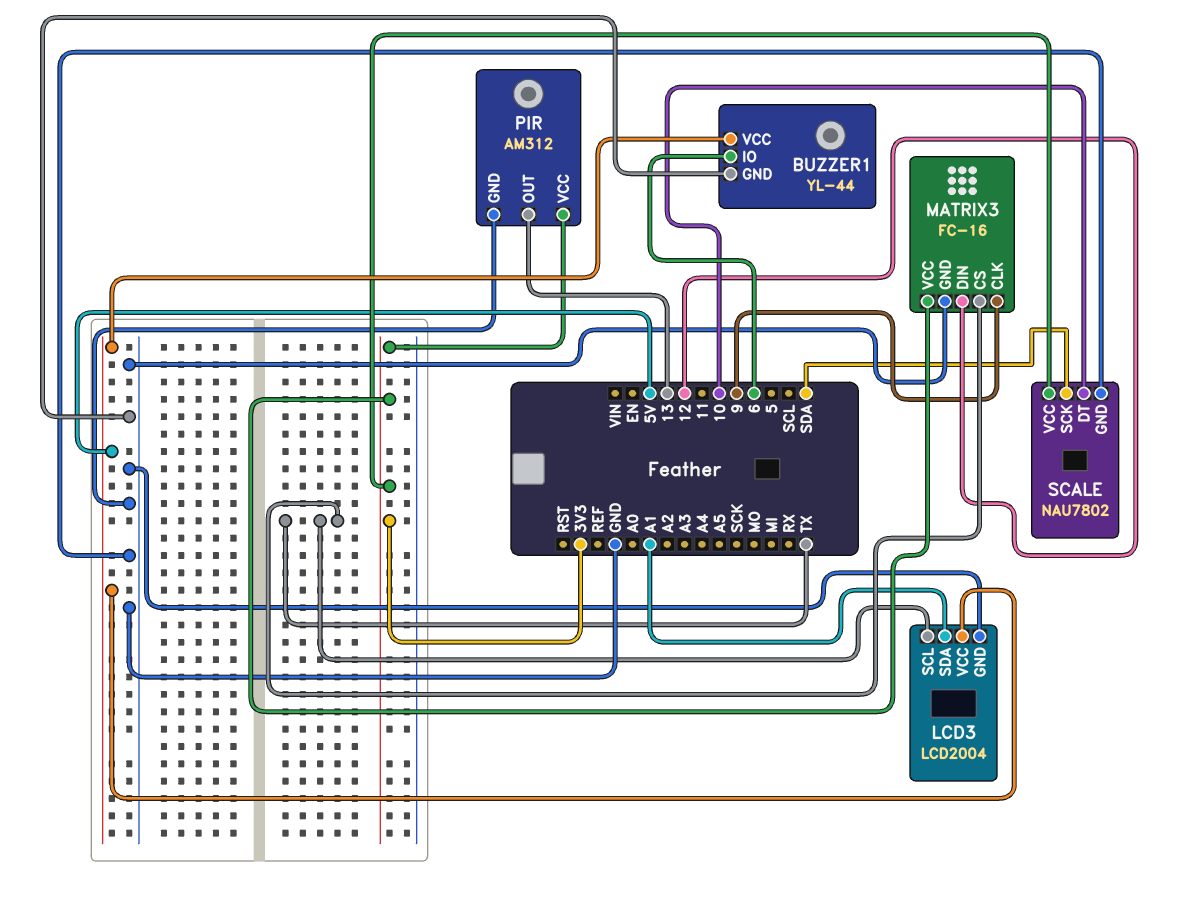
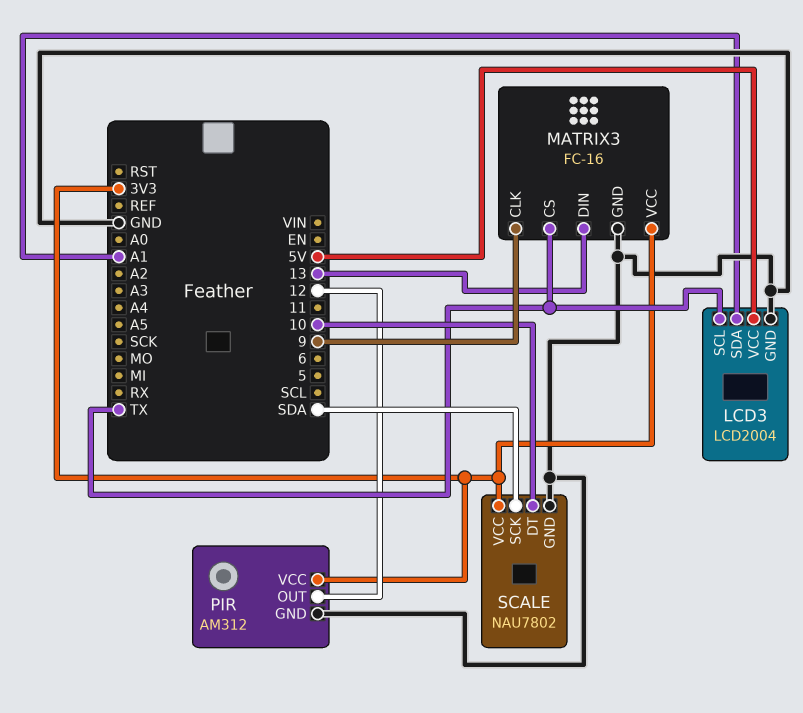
BUZZER1: YL-44 -> none
BUZZER1 pin GND: GND -> none
BUZZER1 pin IO: 6 -> none
BUZZER1 pin VCC: 5V -> none
MATRIX3 pin DIN: 12 -> 13
PIR pin OUT: 13 -> 12

